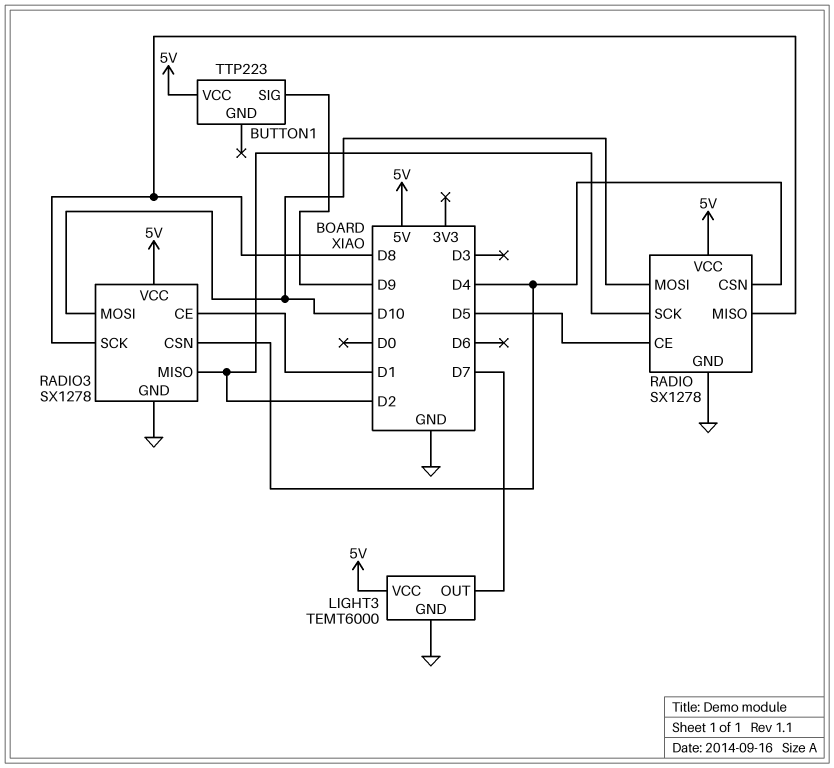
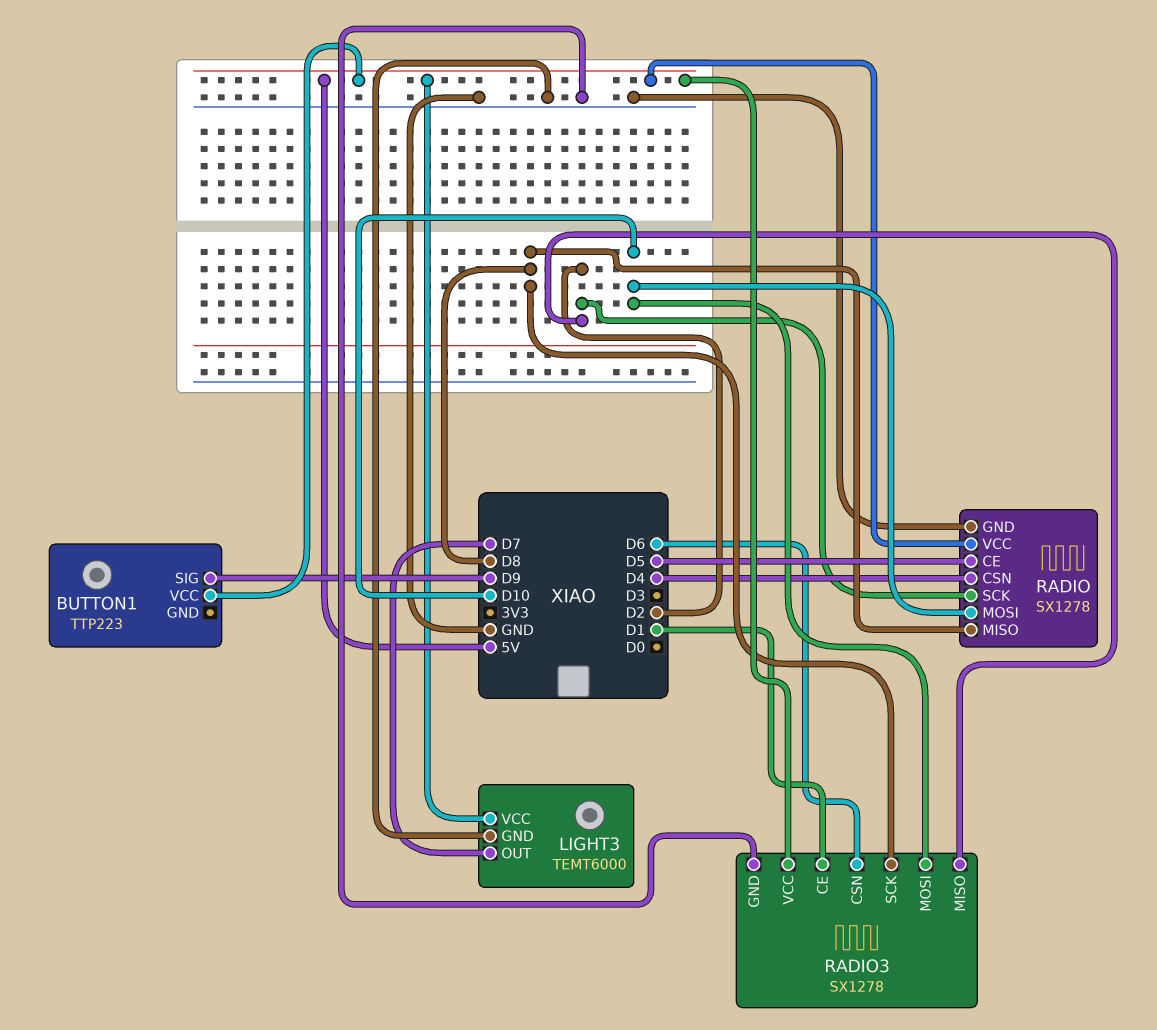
RADIO3 pin CSN: D4 -> D6

